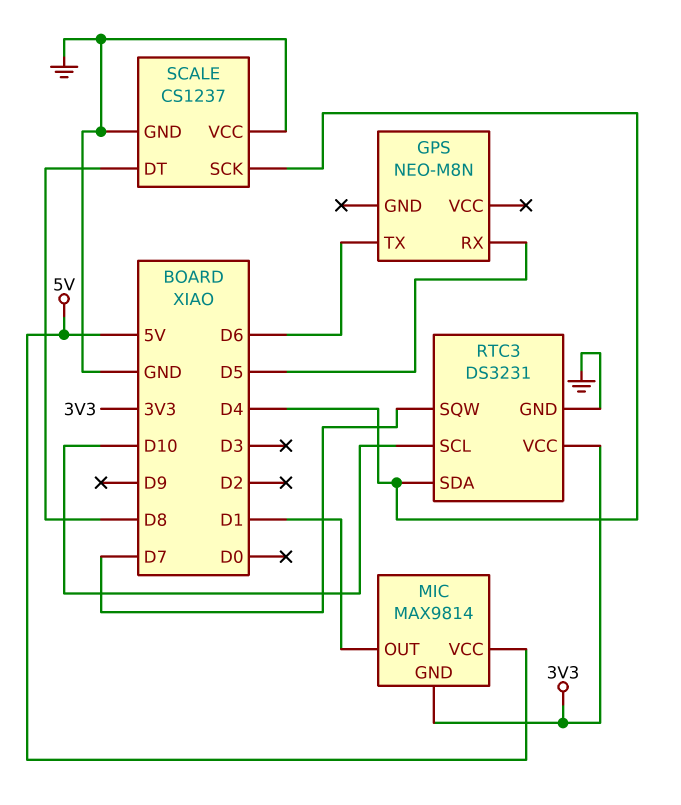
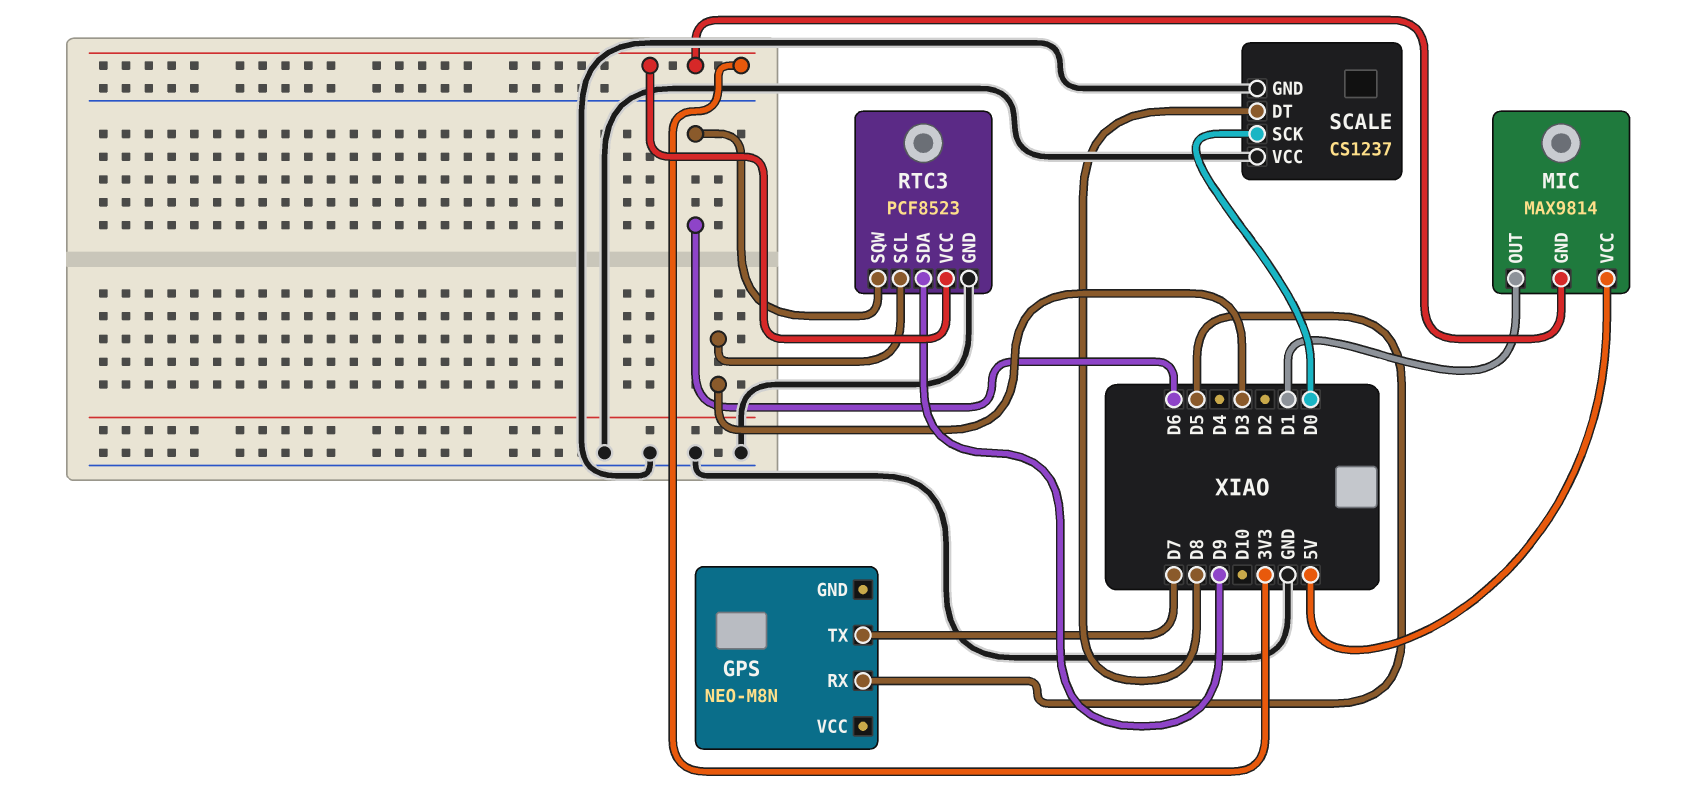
GPS pin TX: D6 -> D7
RTC3: DS3231 -> PCF8523
RTC3 pin SCL: D10 -> D3
RTC3 pin SDA: D4 -> D9
RTC3 pin SQW: D7 -> D6
SCALE pin SCK: D4 -> D0

